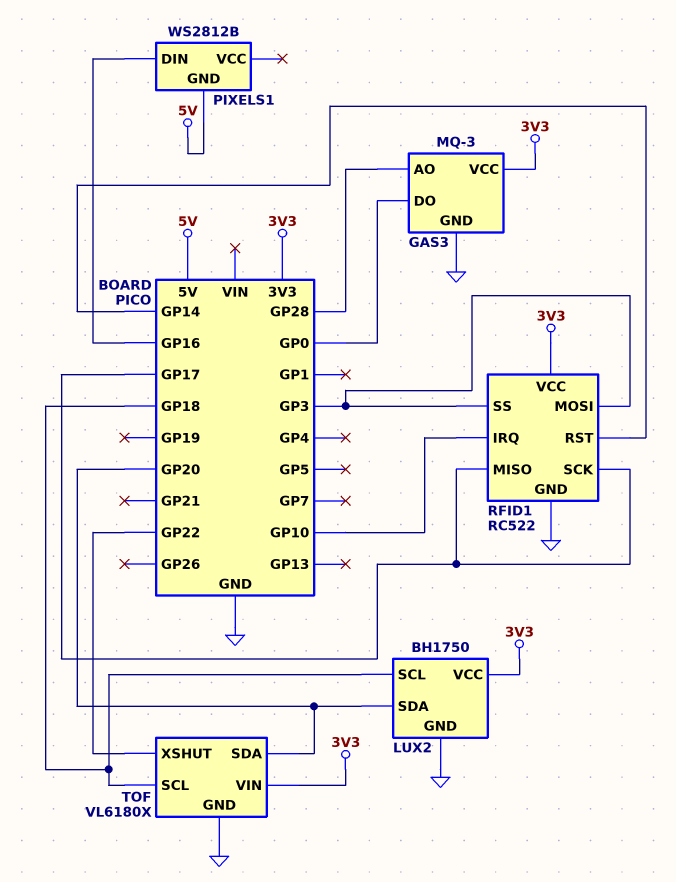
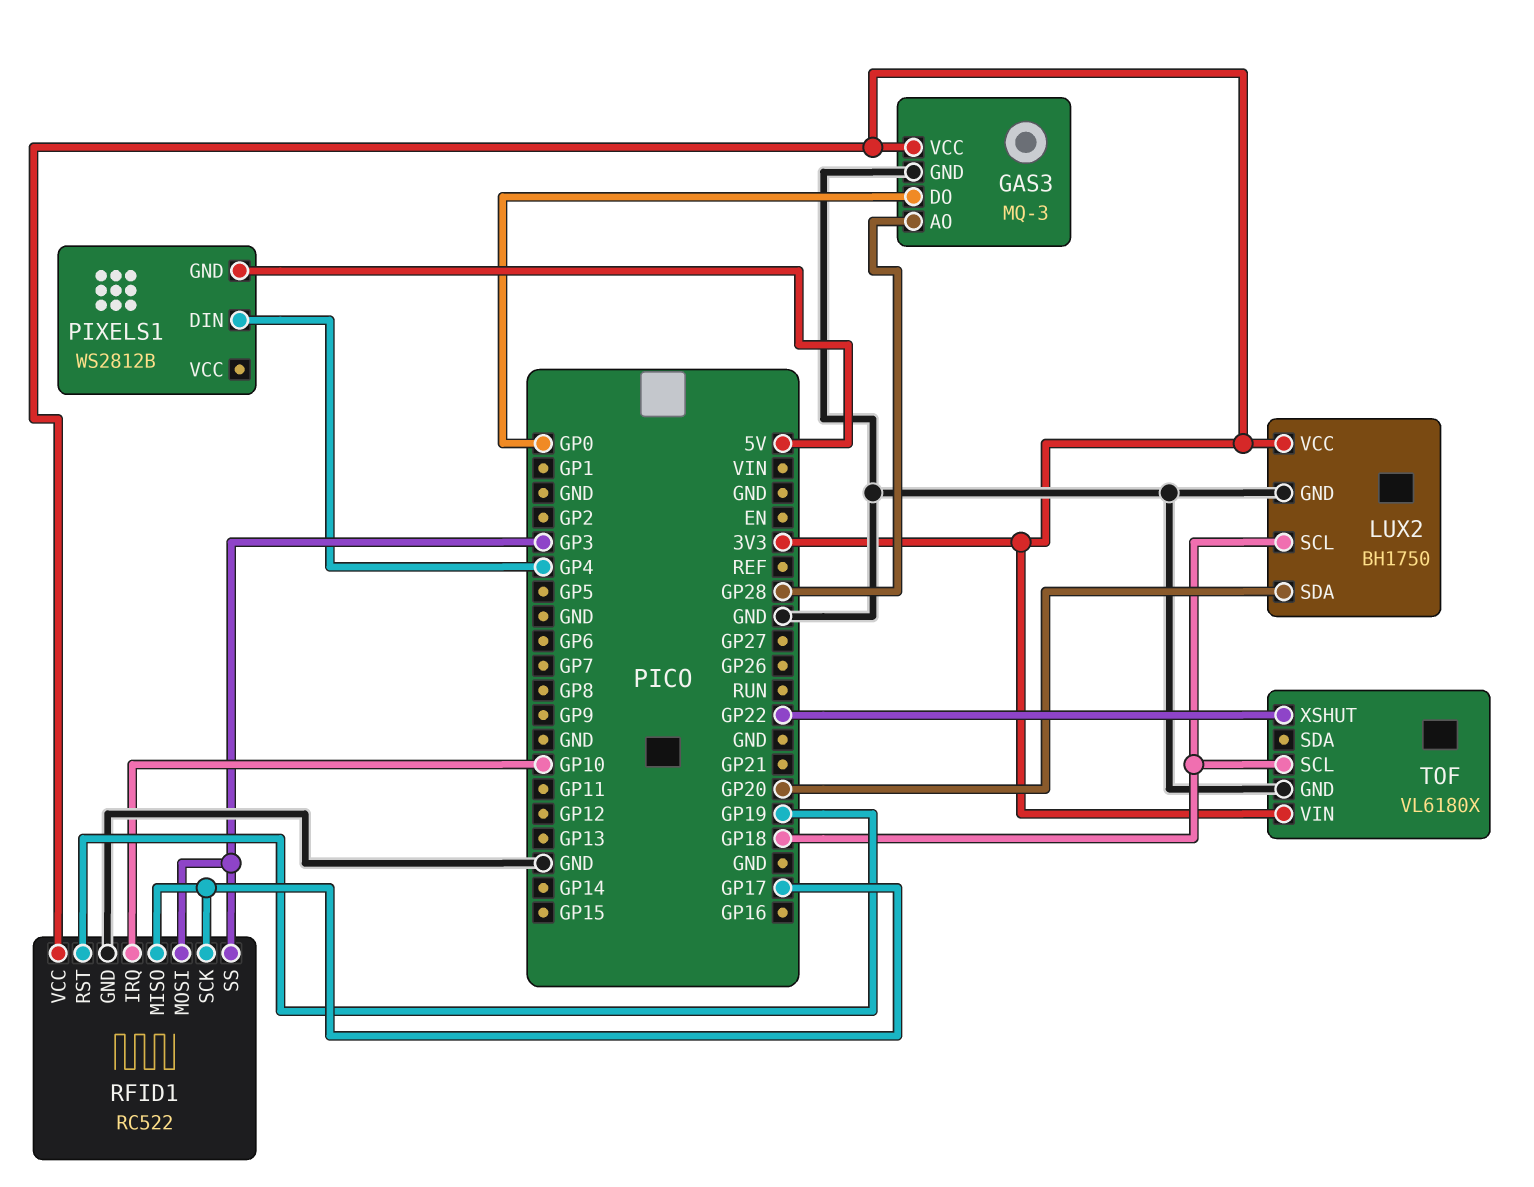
PIXELS1 pin DIN: GP16 -> GP4
RFID1 pin RST: GP14 -> GP19
TOF pin SDA: GP20 -> none

